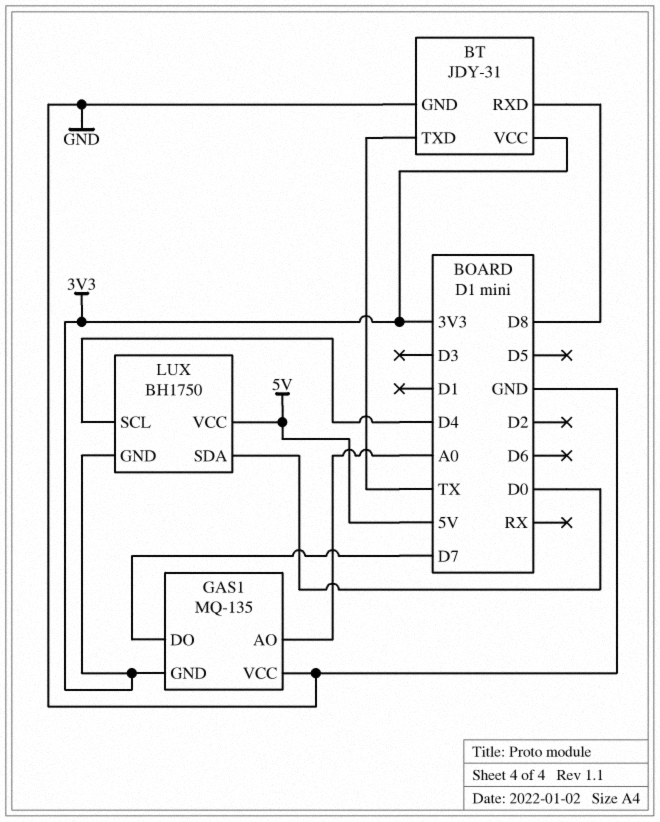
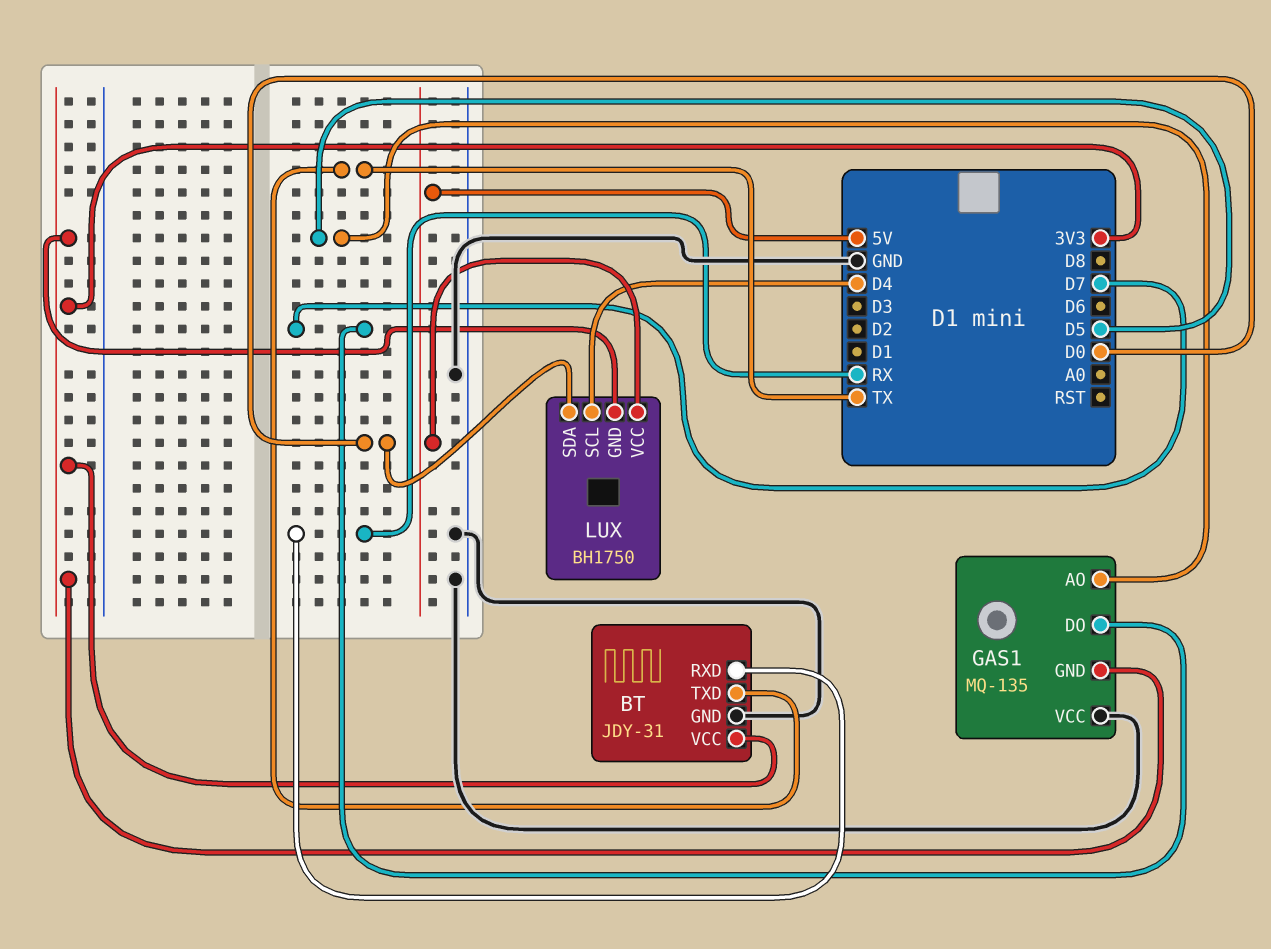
BT pin RXD: D8 -> RX
GAS1 pin AO: A0 -> D5

